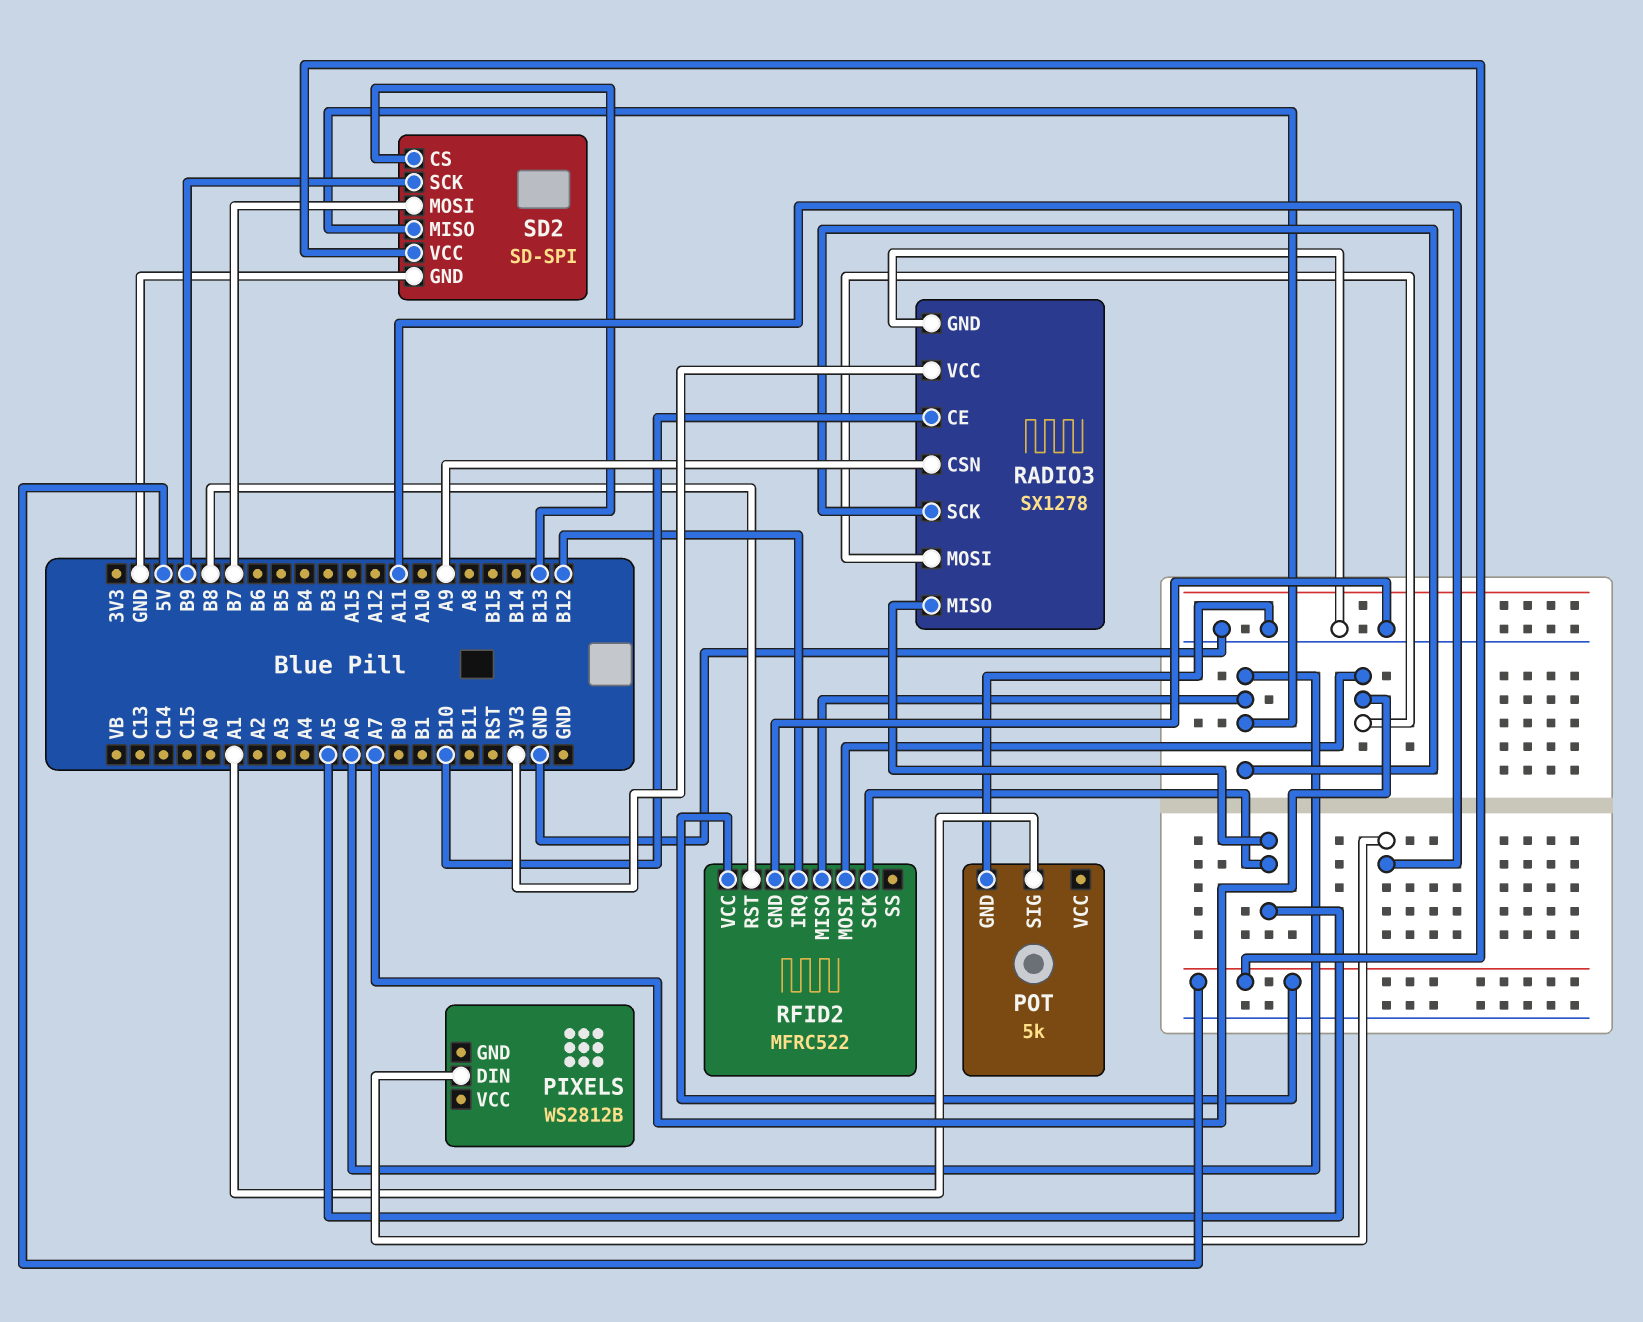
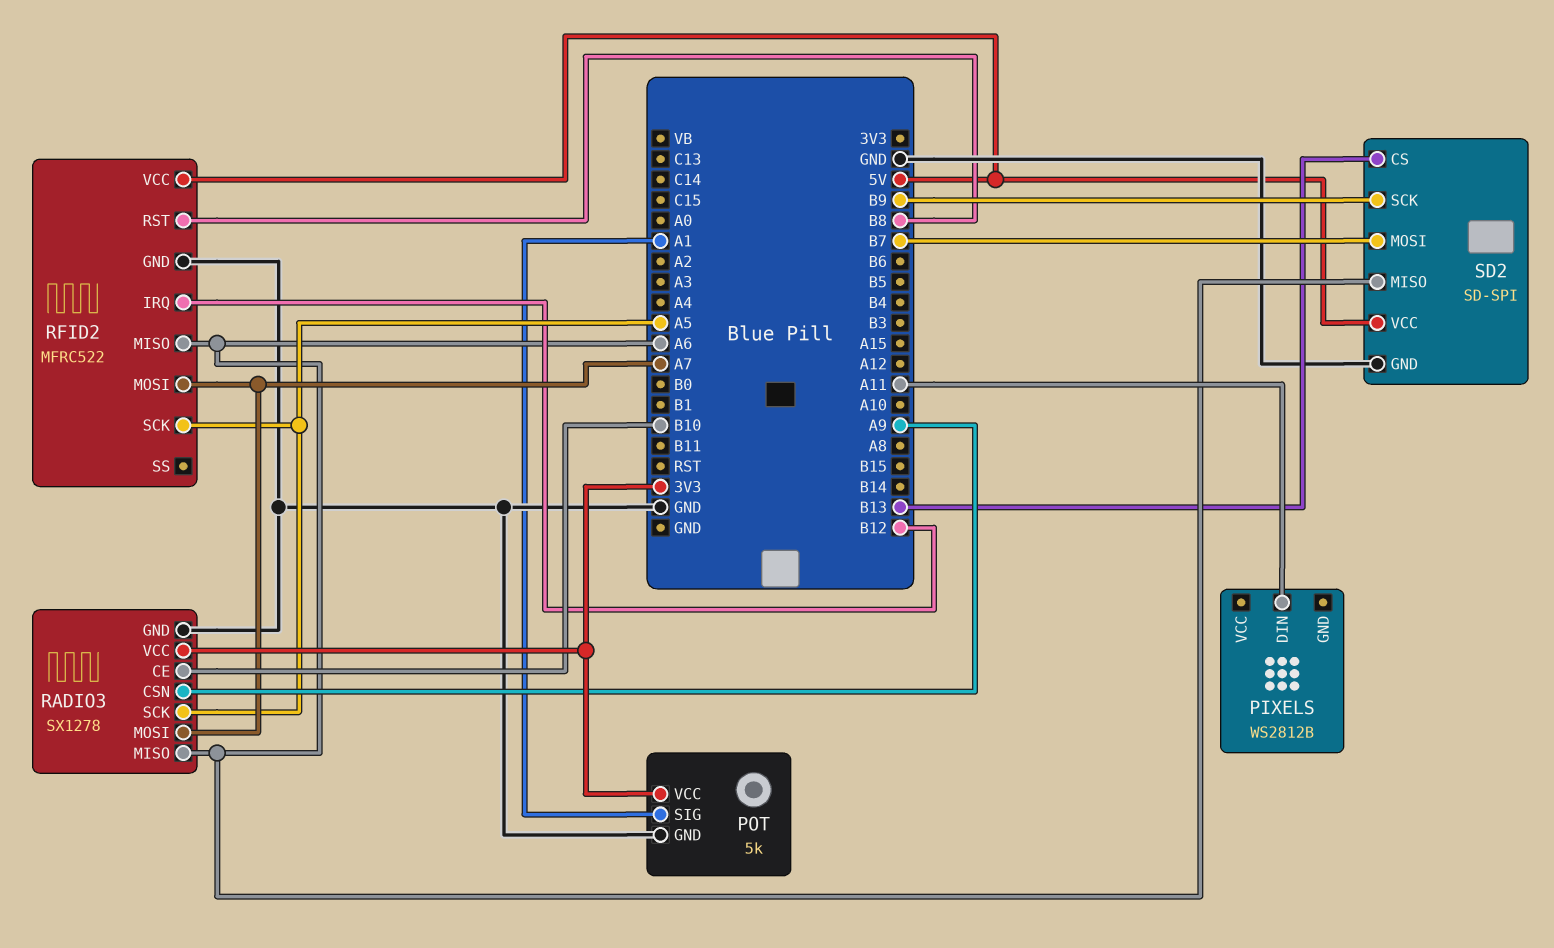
POT pin VCC: none -> 3V3
RADIO3 pin MISO: A5 -> A6
RADIO3 pin SCK: A6 -> A5

